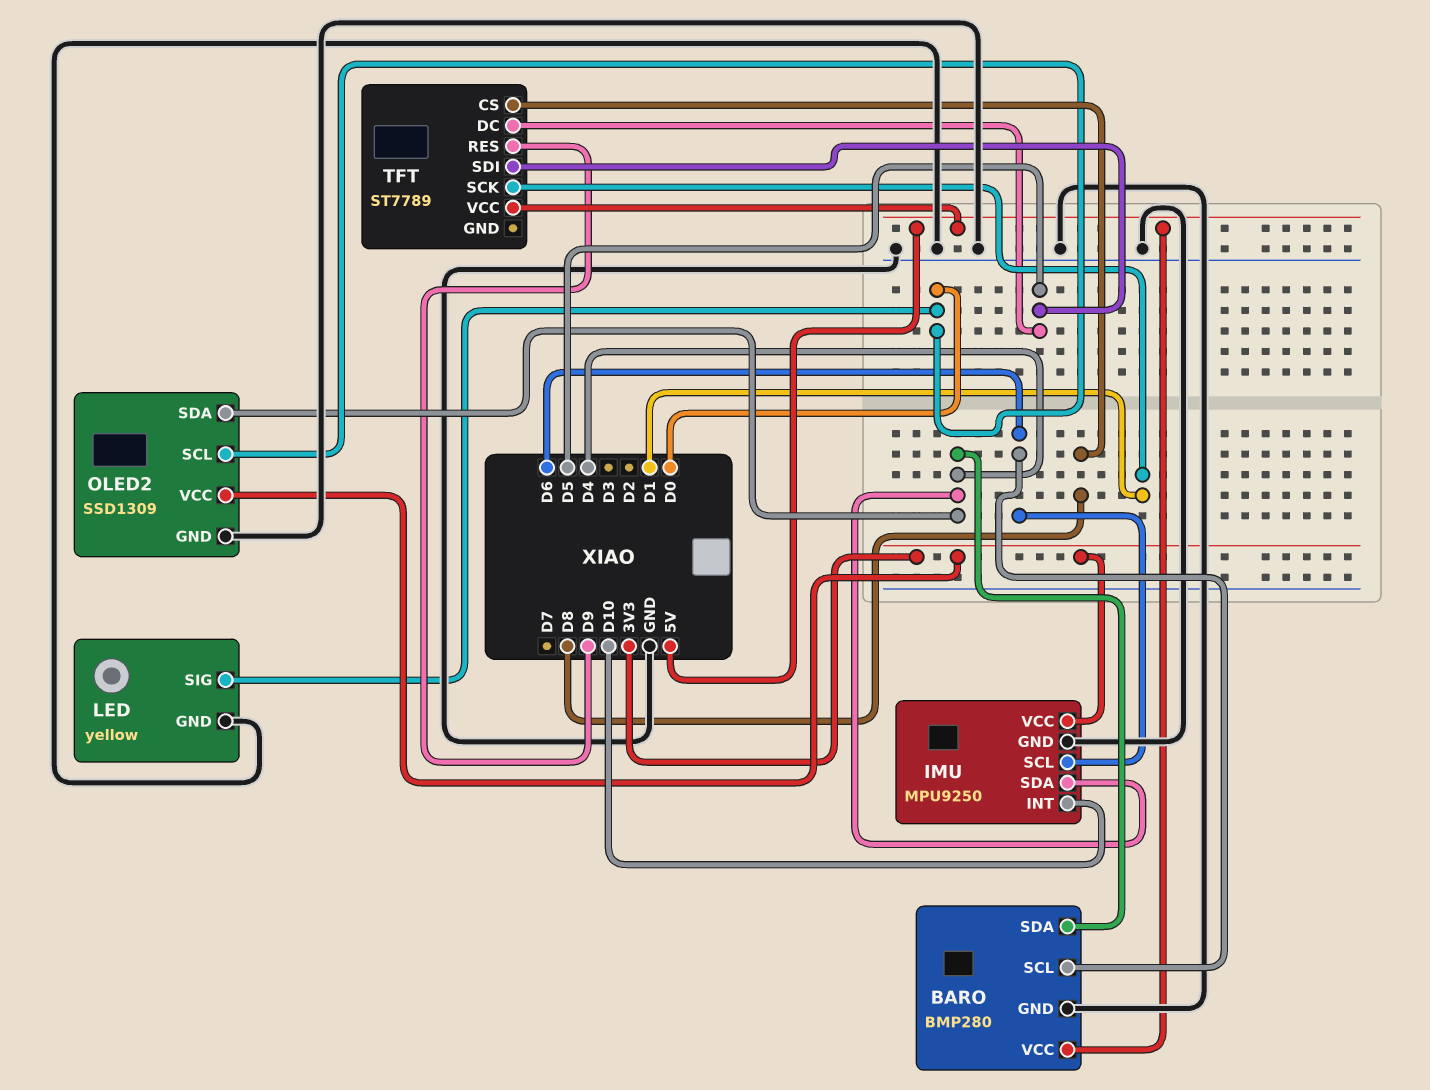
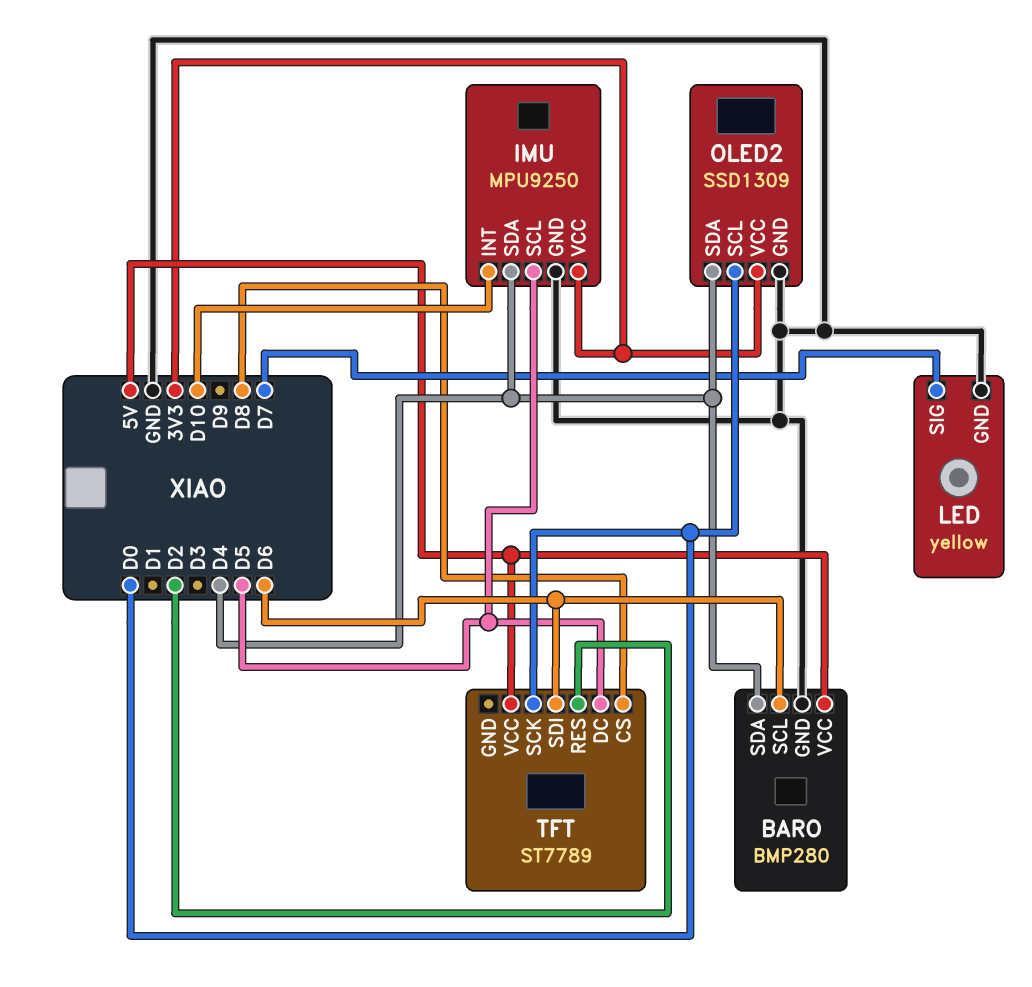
IMU pin SCL: D6 -> D5
LED pin SIG: D0 -> D7
TFT pin RES: D9 -> D2
TFT pin SCK: D1 -> D0
TFT pin SDI: D5 -> D6

